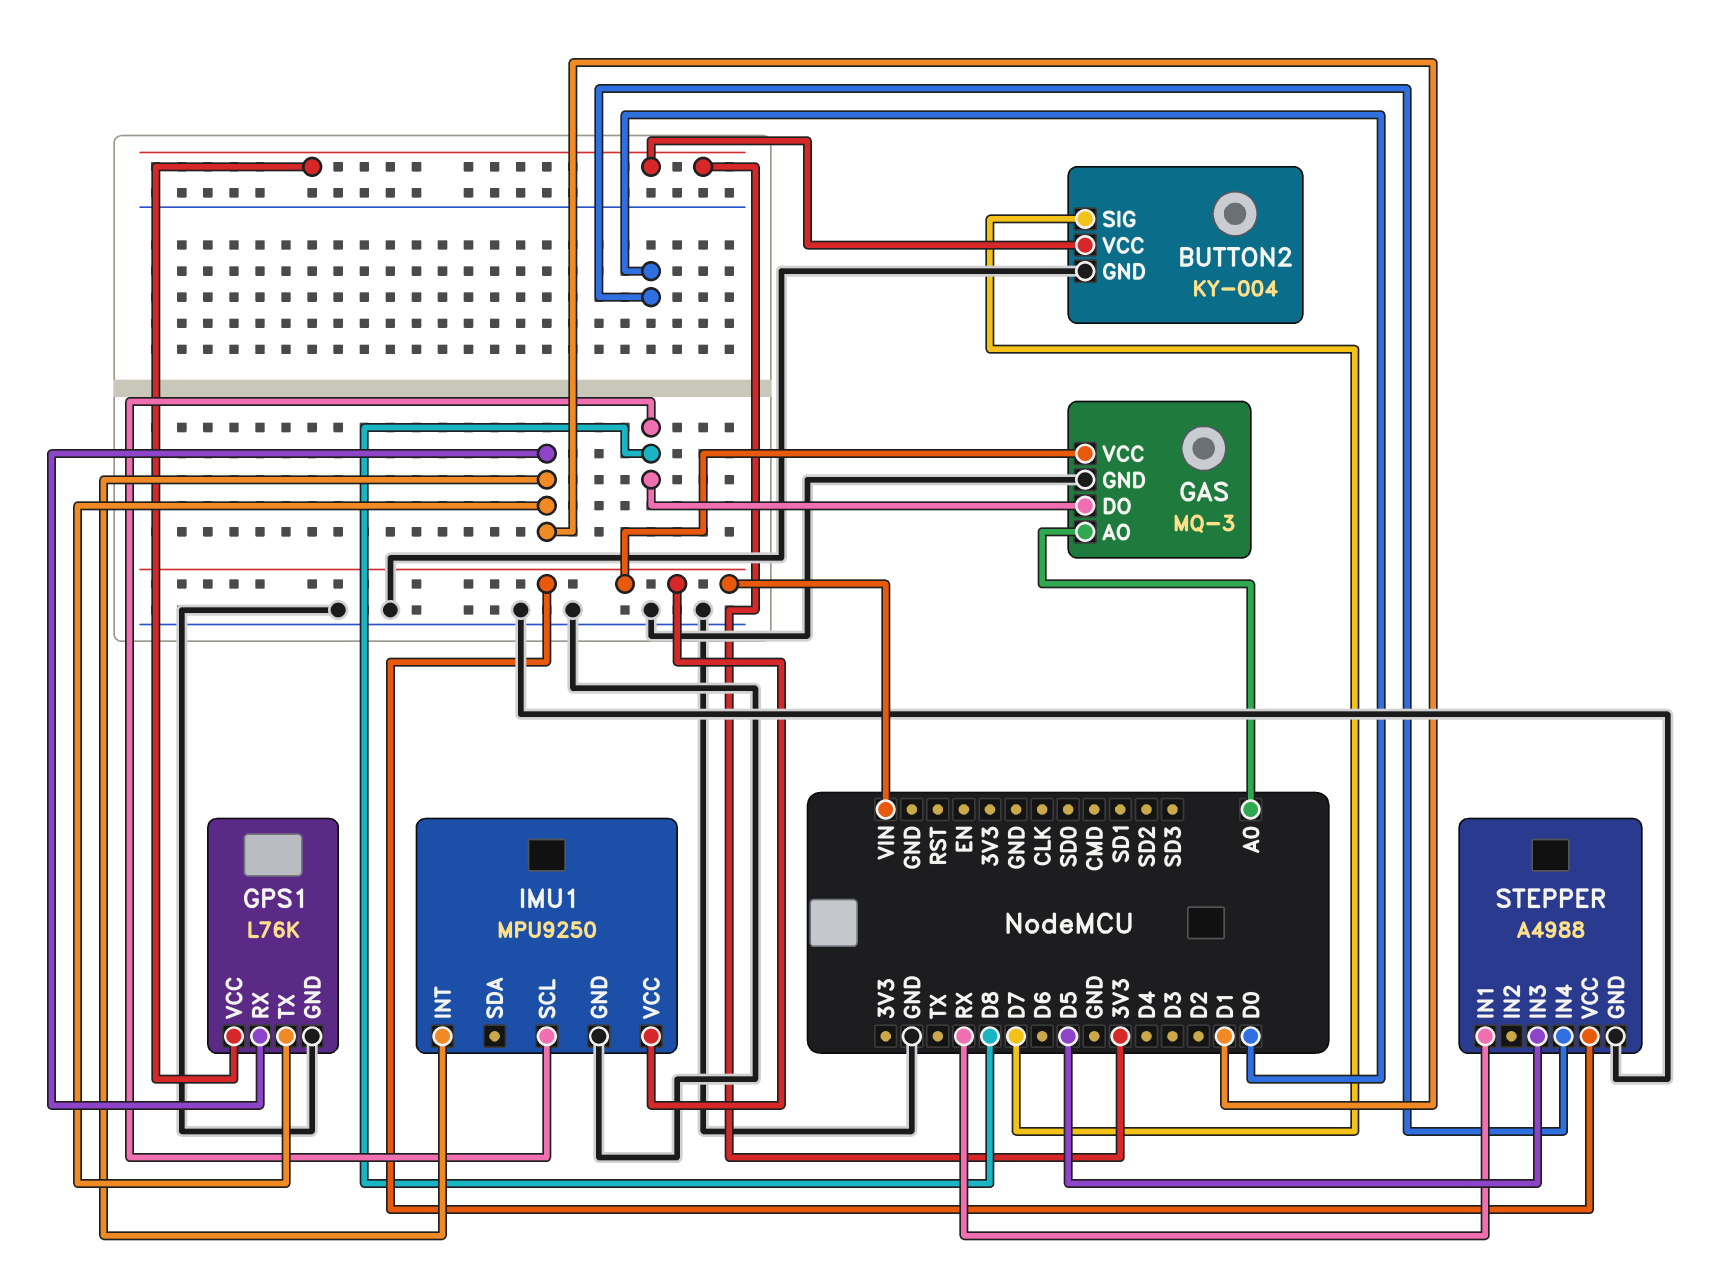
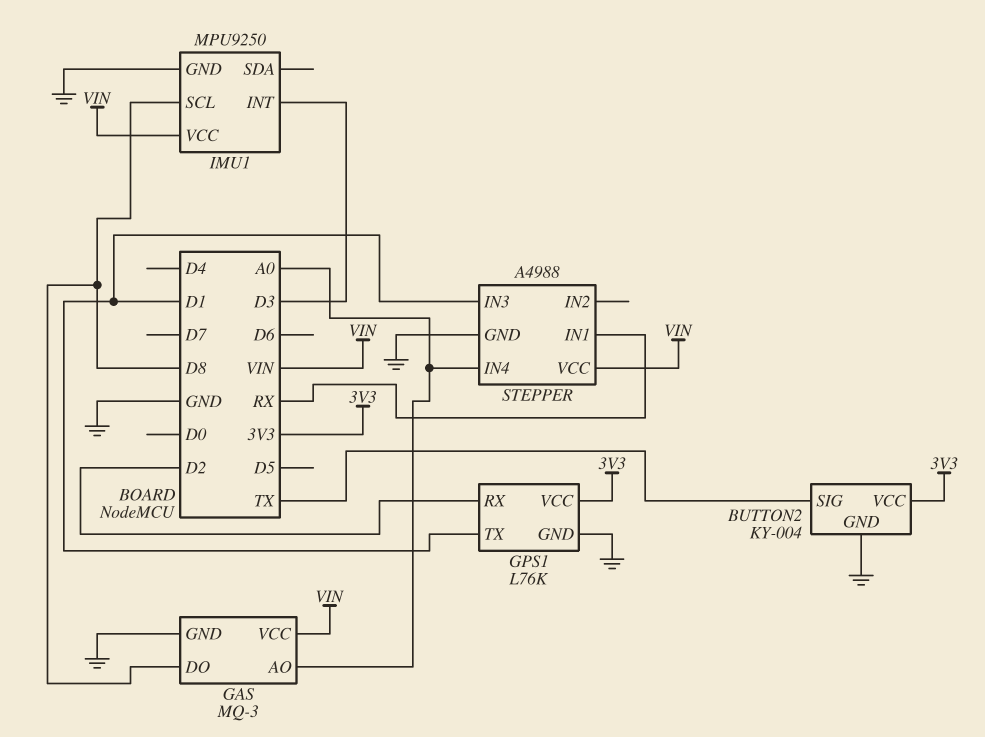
BUTTON2 pin SIG: D7 -> TX
GPS1 pin RX: D1 -> D2
IMU1 pin INT: D1 -> D3
STEPPER pin IN3: D5 -> D1
STEPPER pin IN4: D0 -> A0

